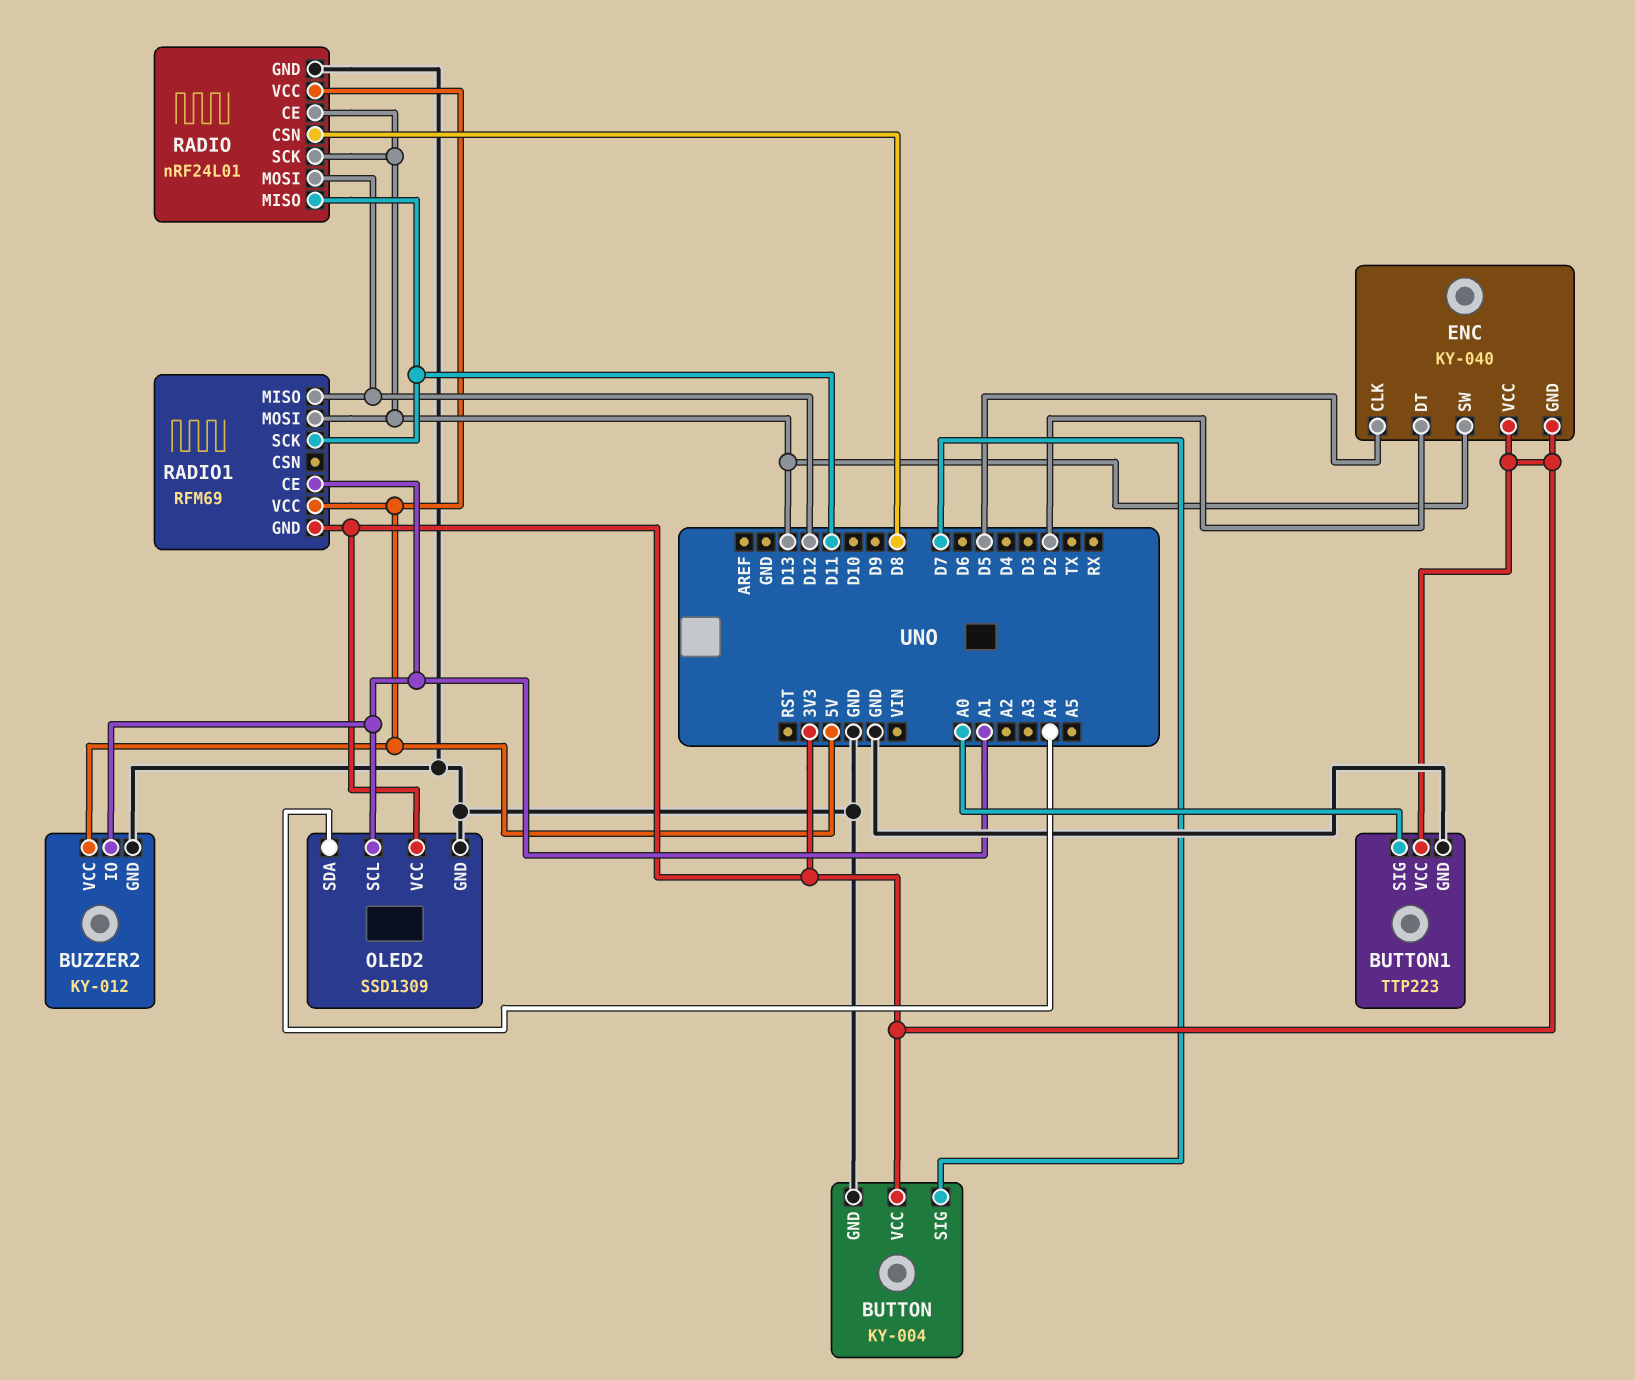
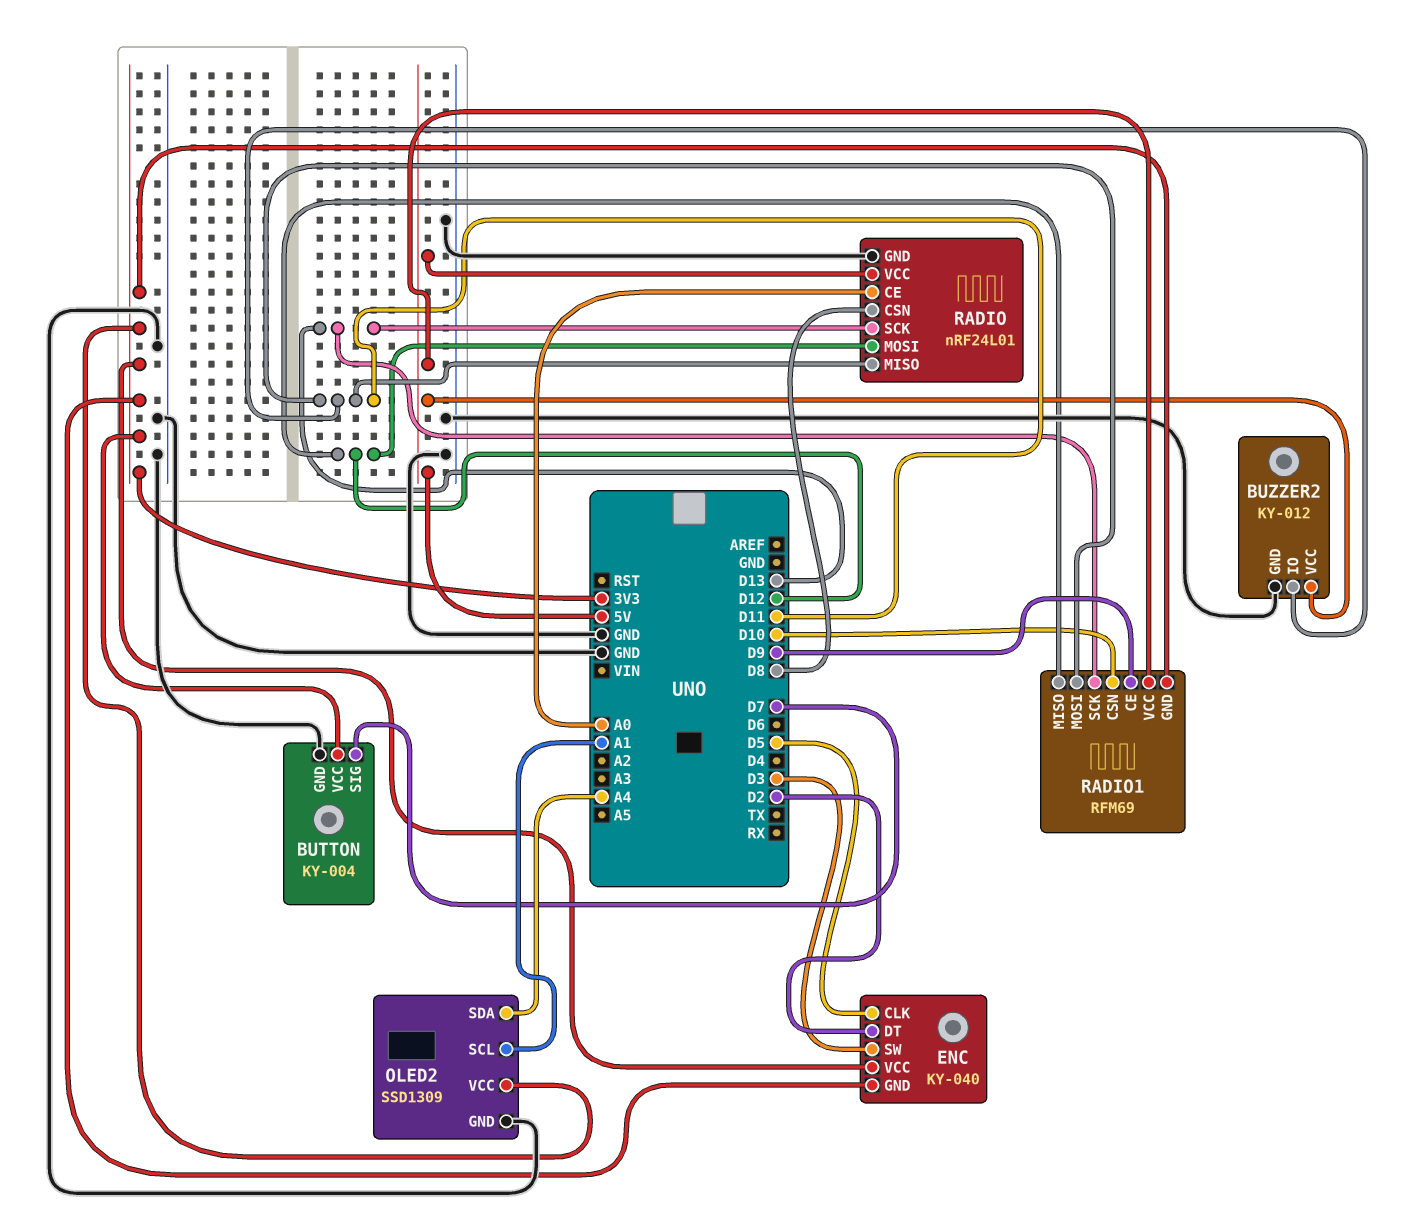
BUTTON1: TTP223 -> none
BUTTON1 pin GND: GND -> none
BUTTON1 pin SIG: A0 -> none
BUTTON1 pin VCC: 3V3 -> none
BUZZER2 pin IO: A1 -> D11
ENC pin SW: D13 -> D3
RADIO pin CE: D13 -> A0
RADIO1 pin CE: A1 -> D9
RADIO1 pin CSN: none -> D10
RADIO1 pin MOSI: D13 -> D11
RADIO1 pin SCK: D11 -> D13

